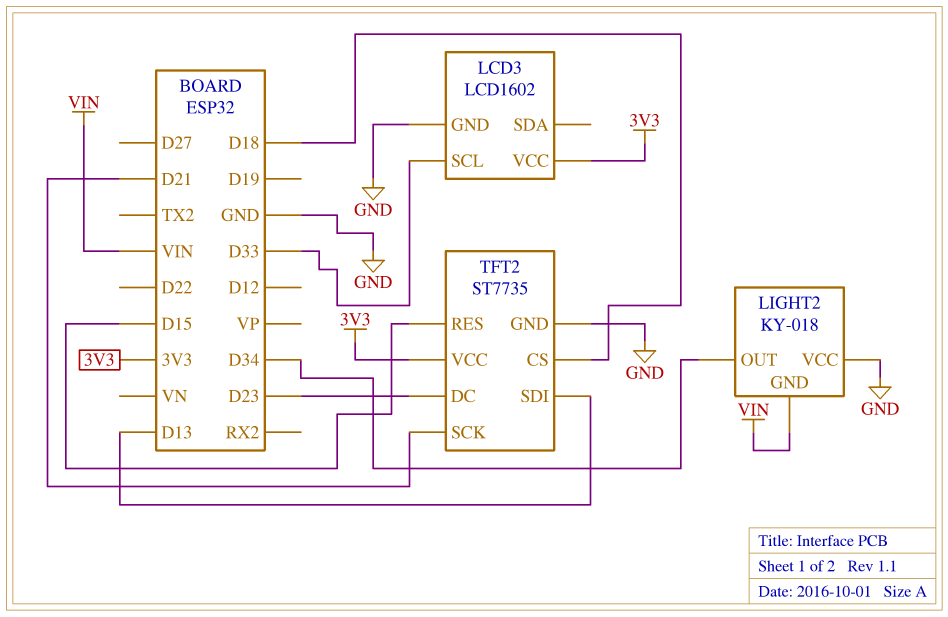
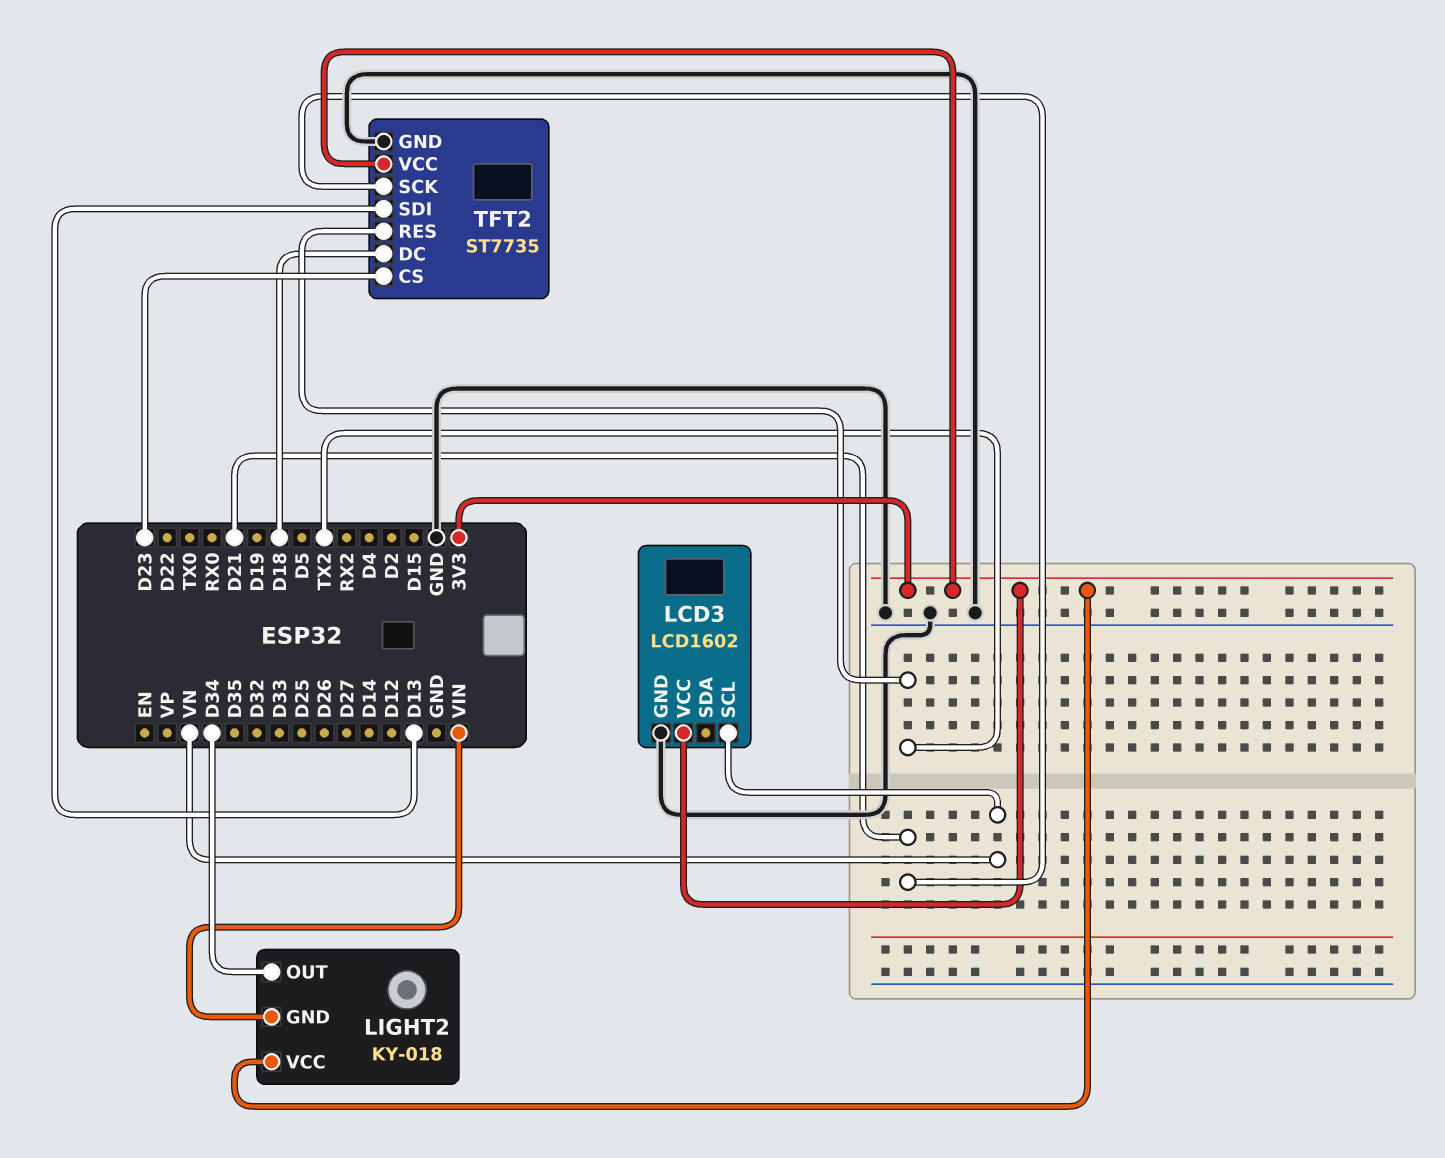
LCD3 pin SCL: D33 -> VN
LIGHT2 pin VCC: GND -> 3V3
TFT2 pin CS: D18 -> D23
TFT2 pin DC: D23 -> D18
TFT2 pin RES: D15 -> TX2

